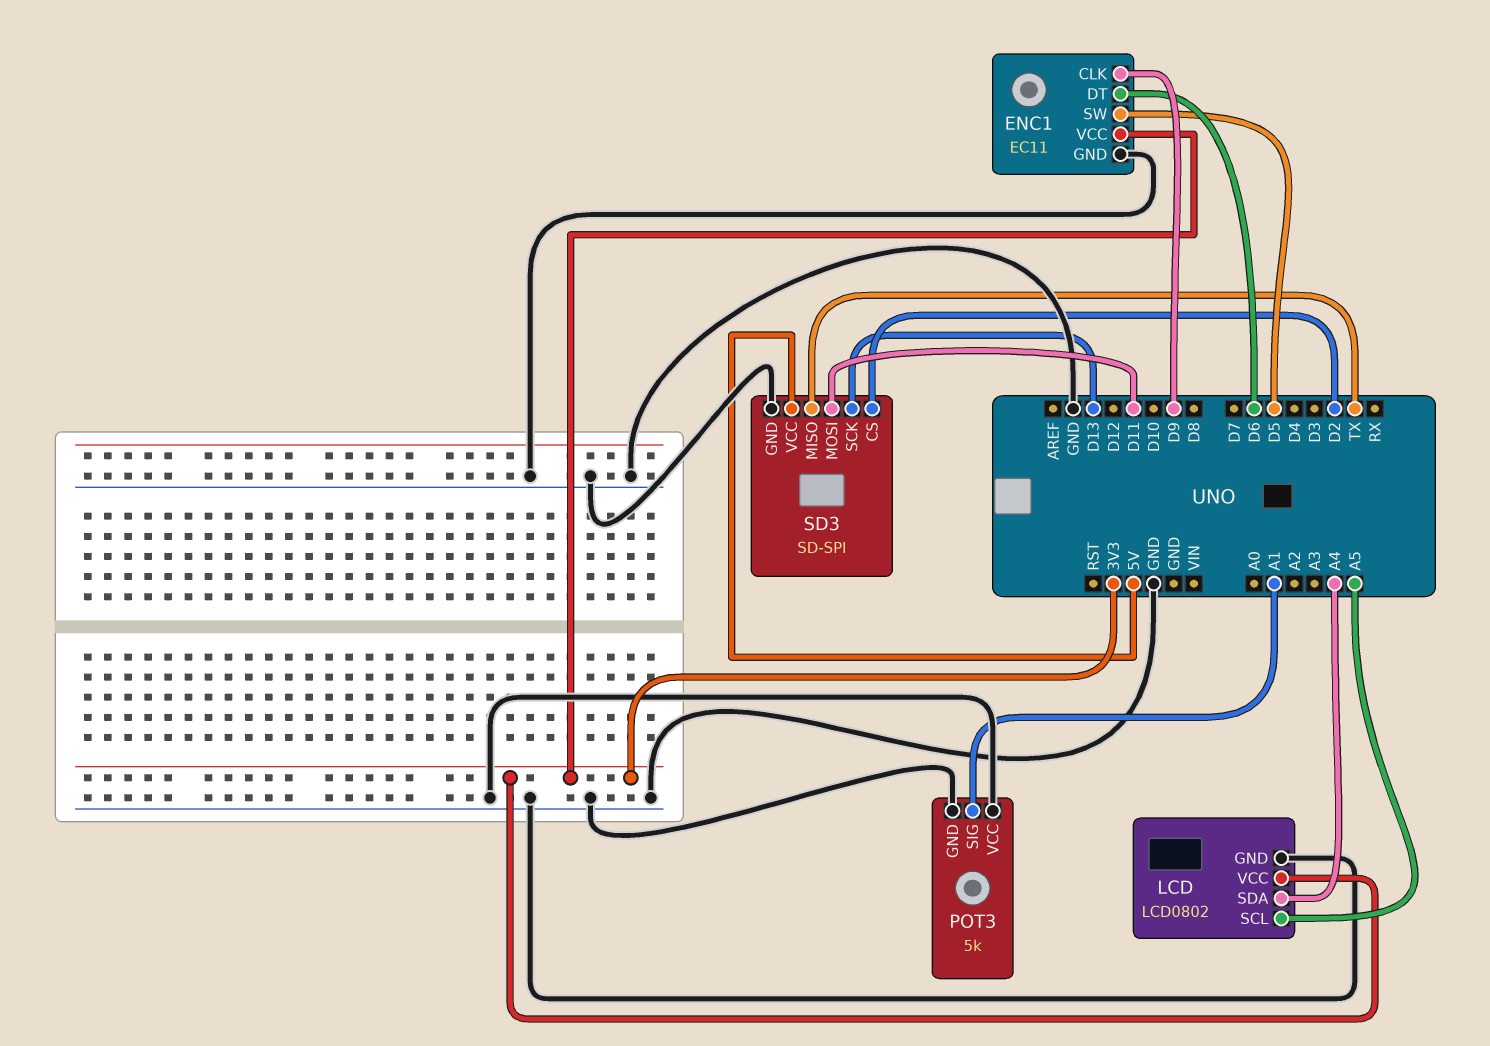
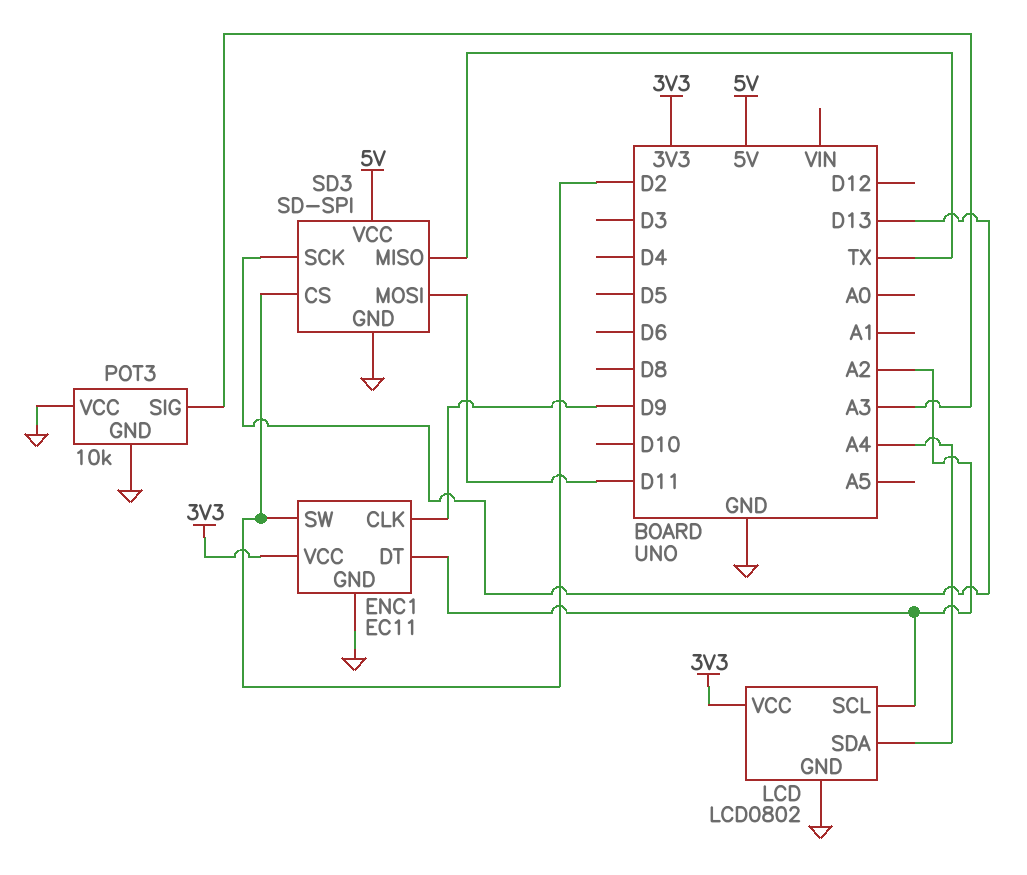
ENC1 pin DT: D6 -> A2
ENC1 pin SW: D5 -> D2
LCD pin SCL: A5 -> A2
POT3: 5k -> 10k
POT3 pin SIG: A1 -> A3

